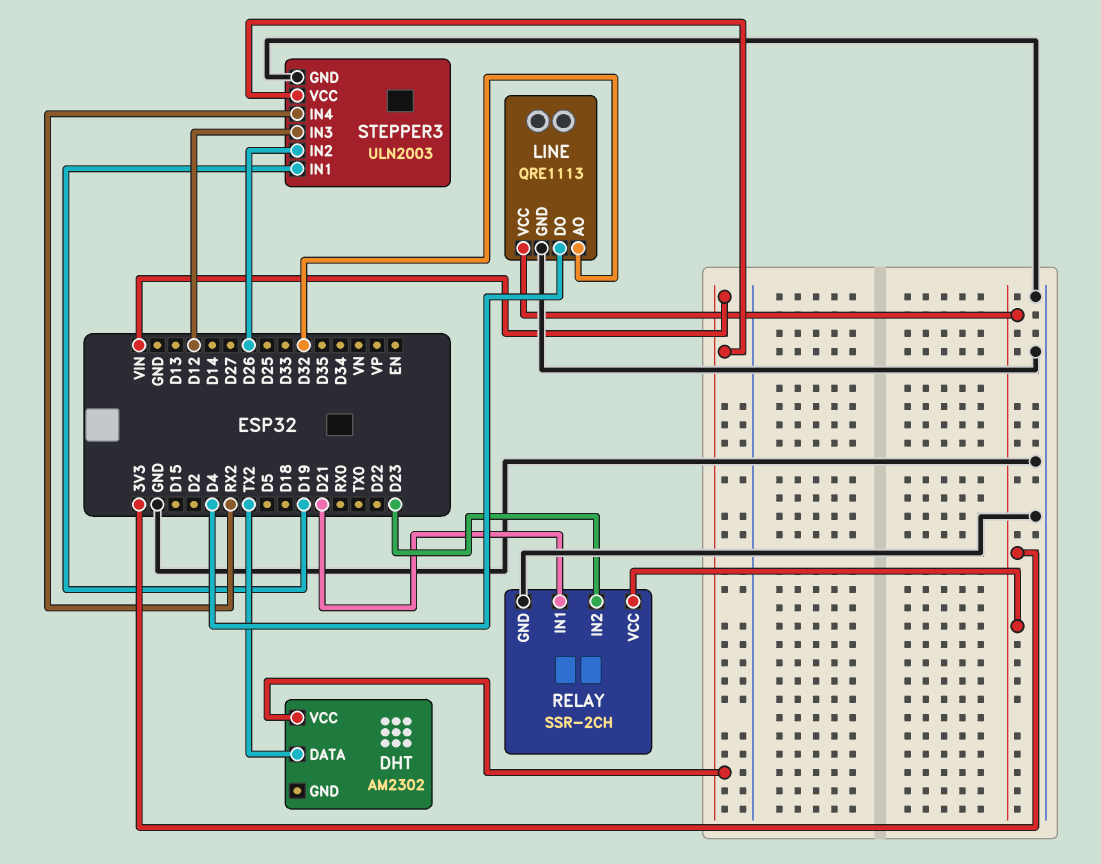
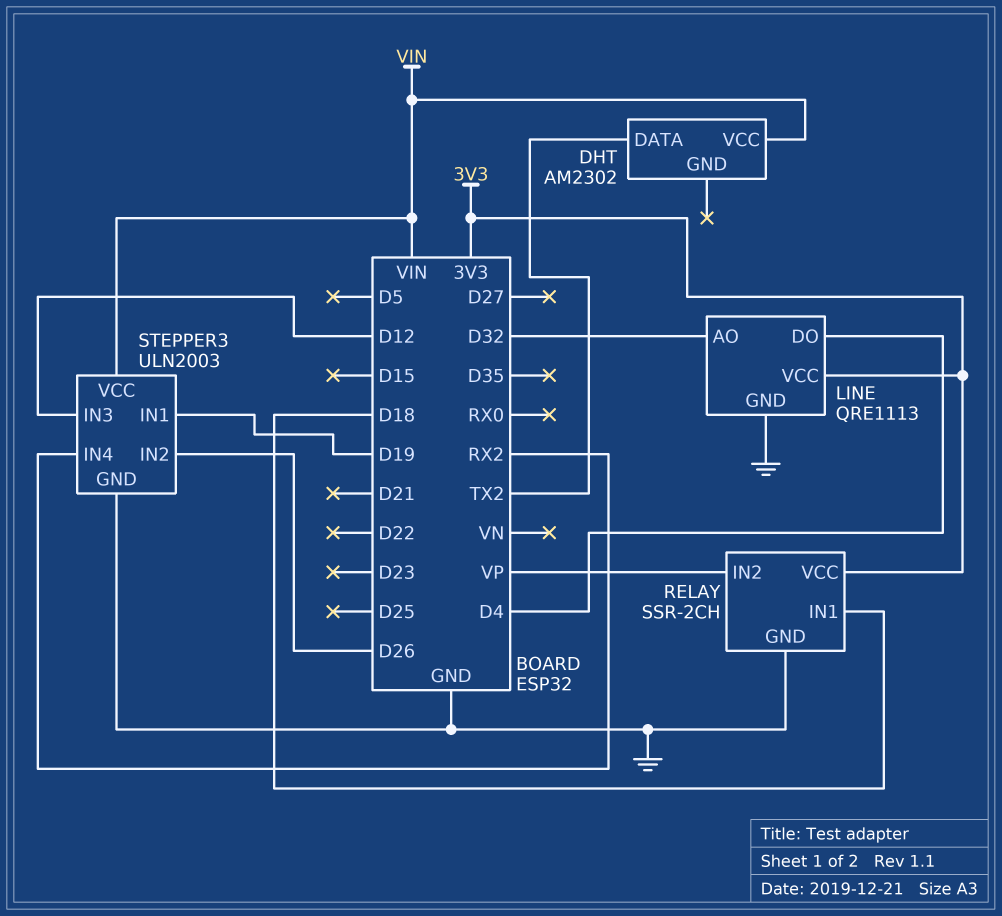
RELAY pin IN1: D21 -> D18
RELAY pin IN2: D23 -> VP

